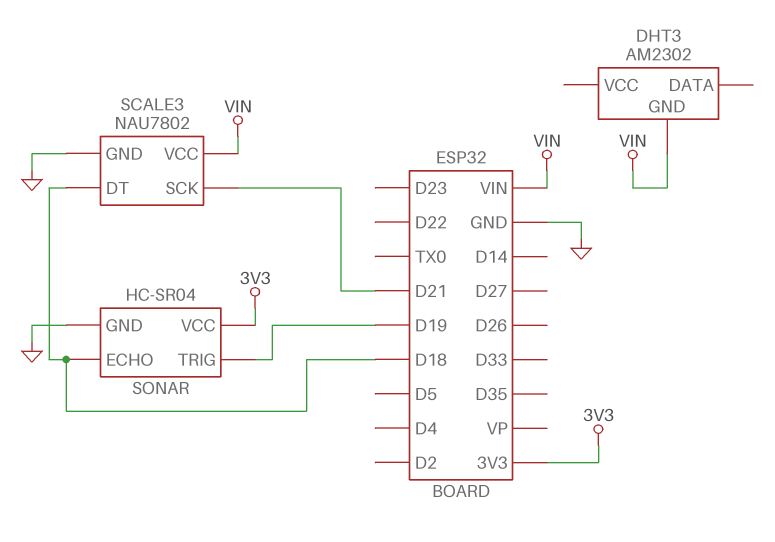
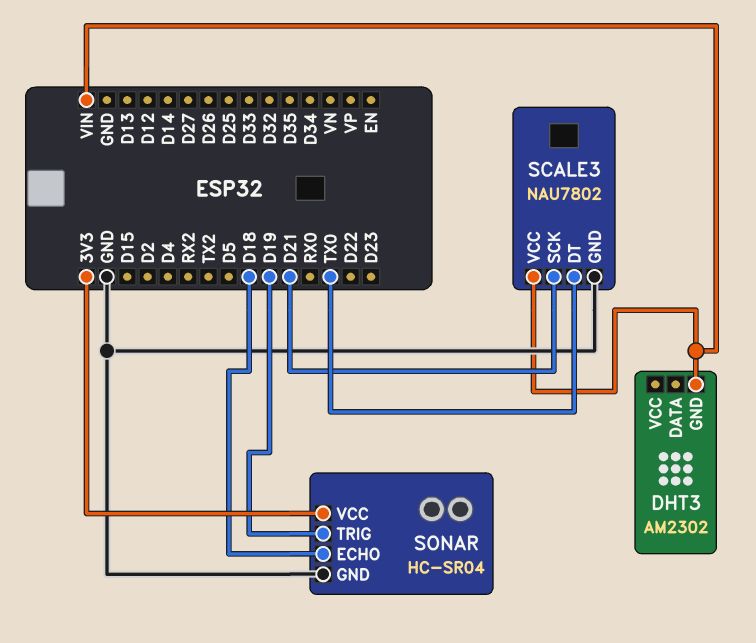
SCALE3 pin DT: D18 -> TX0

